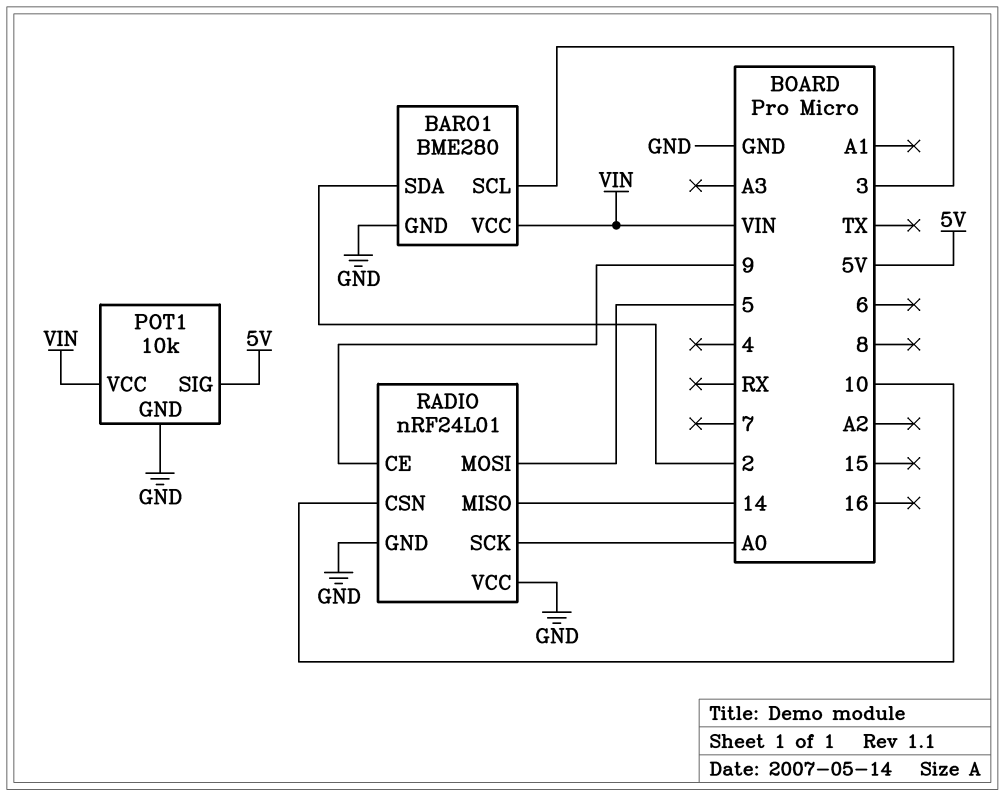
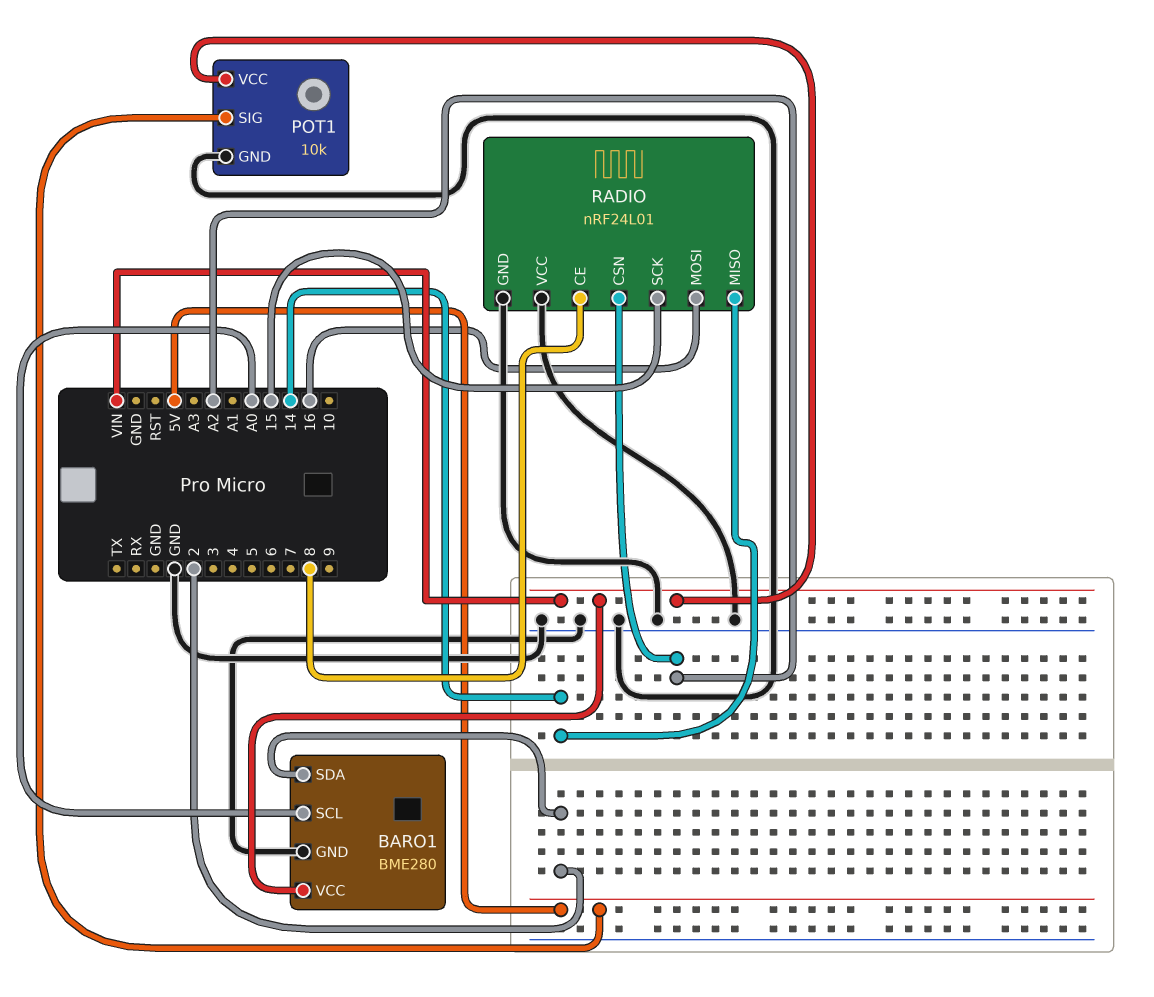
BARO1 pin SCL: 3 -> A0
RADIO pin CE: 9 -> 8
RADIO pin CSN: 10 -> A2
RADIO pin MOSI: 5 -> 16
RADIO pin SCK: A0 -> 15

